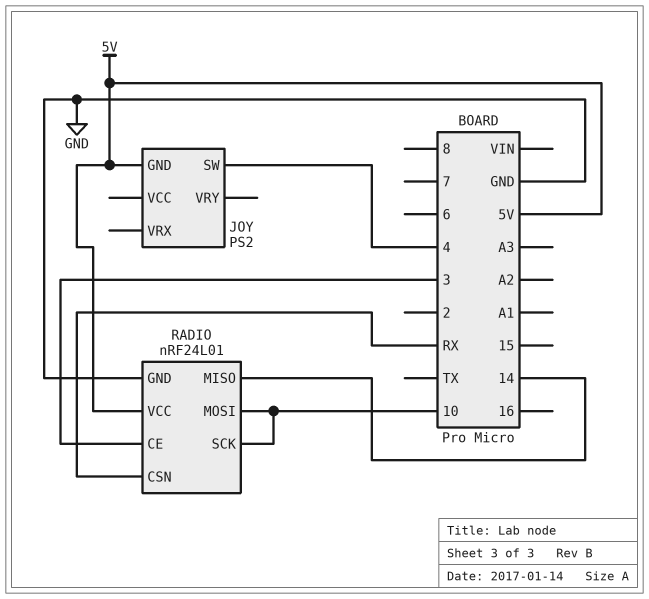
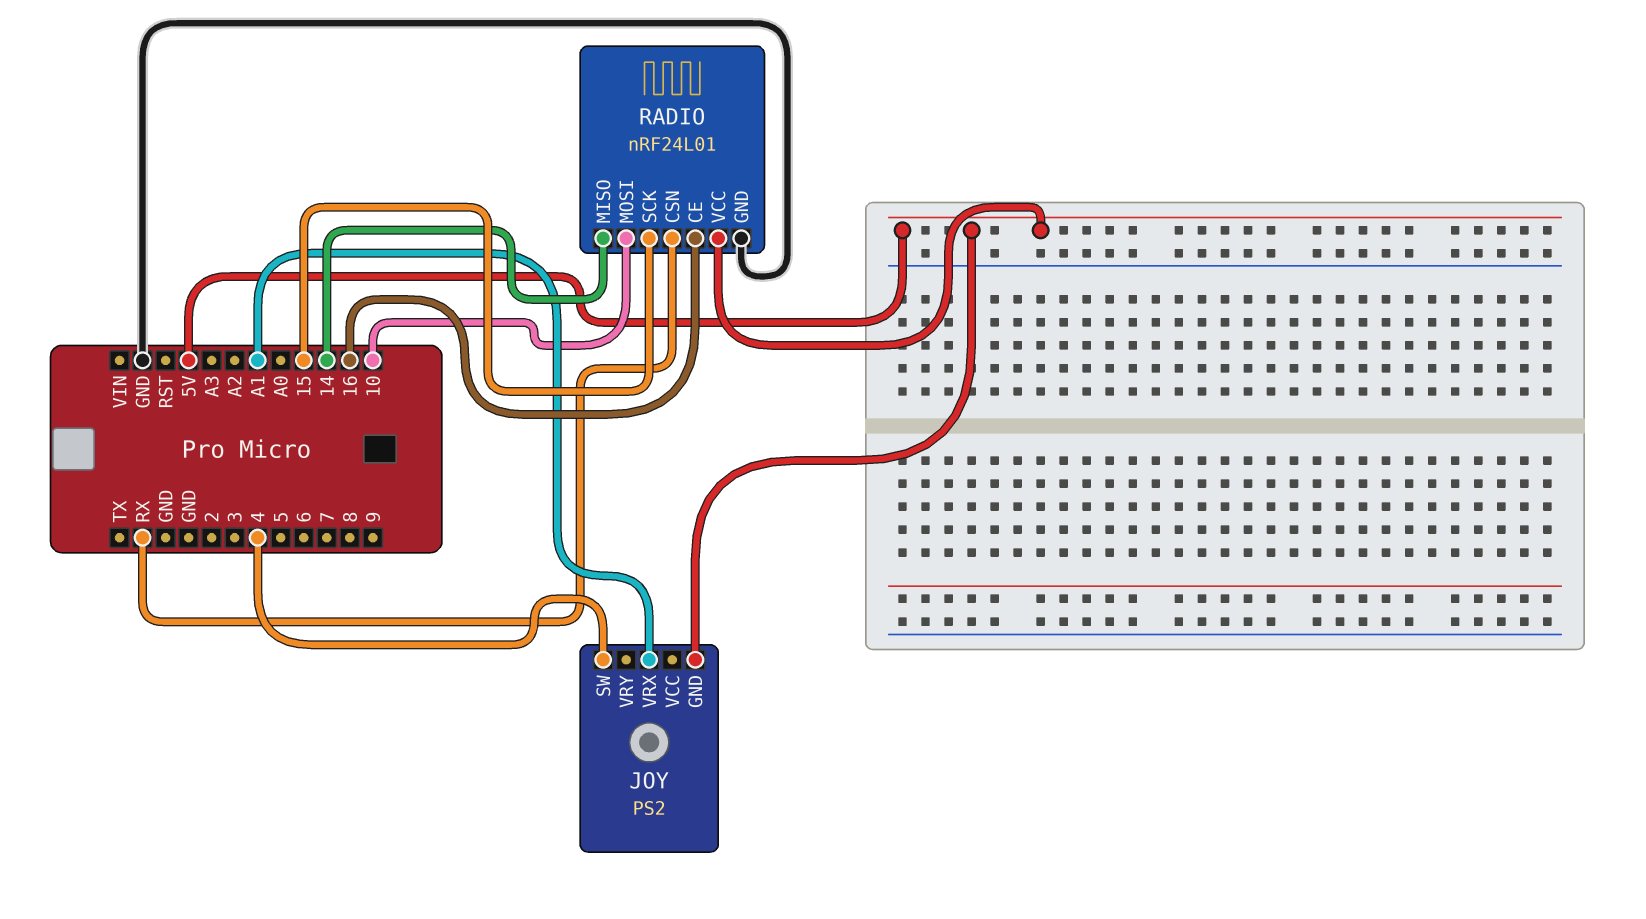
JOY pin VRX: none -> A1
RADIO pin CE: 3 -> 16
RADIO pin SCK: 10 -> 15

